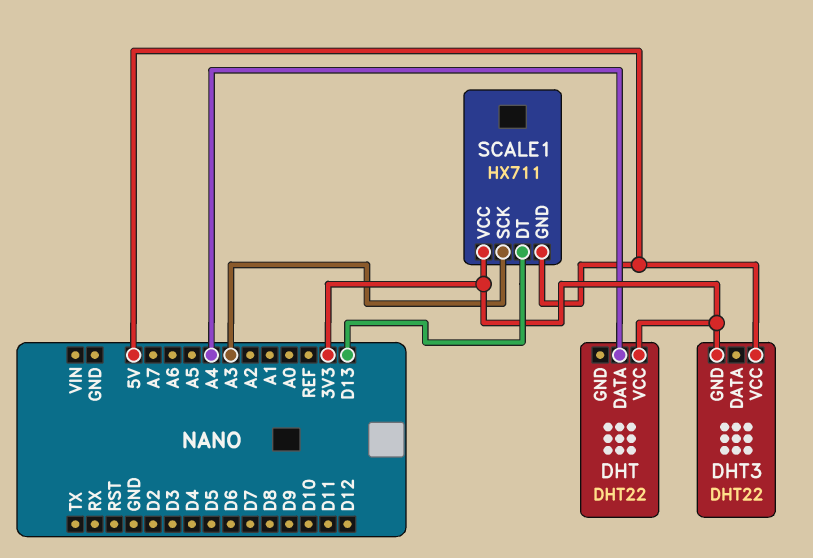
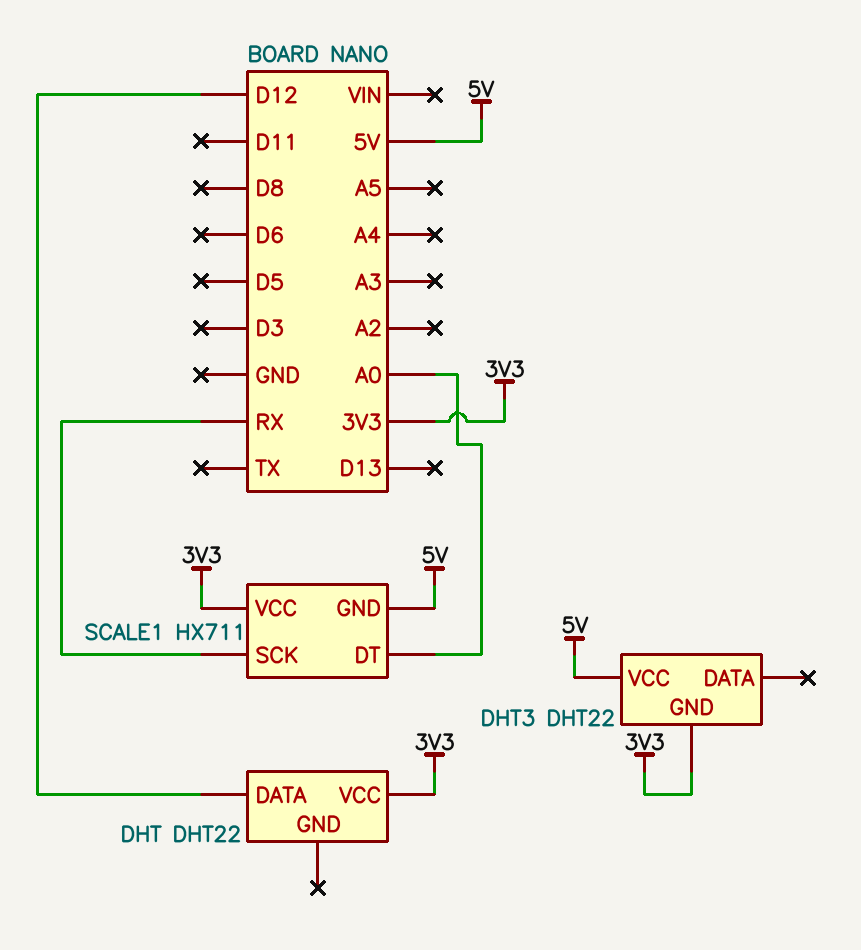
DHT pin DATA: A4 -> D12
SCALE1 pin DT: D13 -> A0
SCALE1 pin SCK: A3 -> RX

